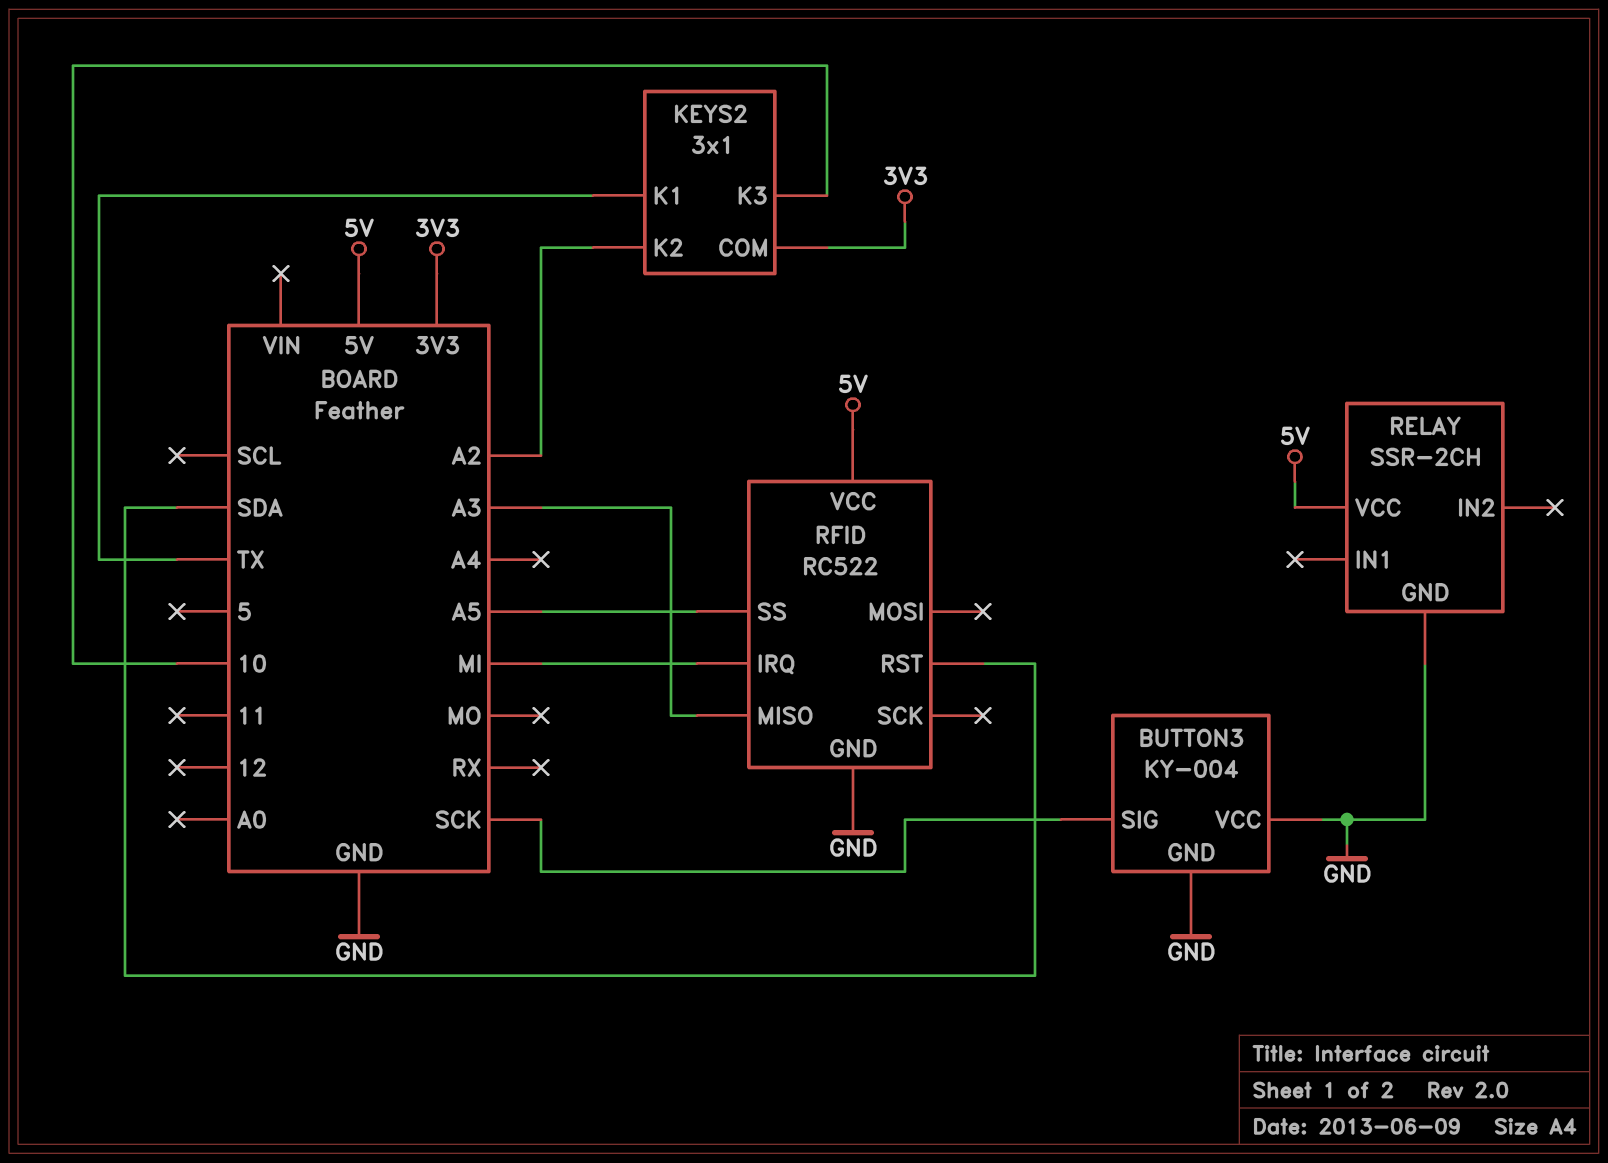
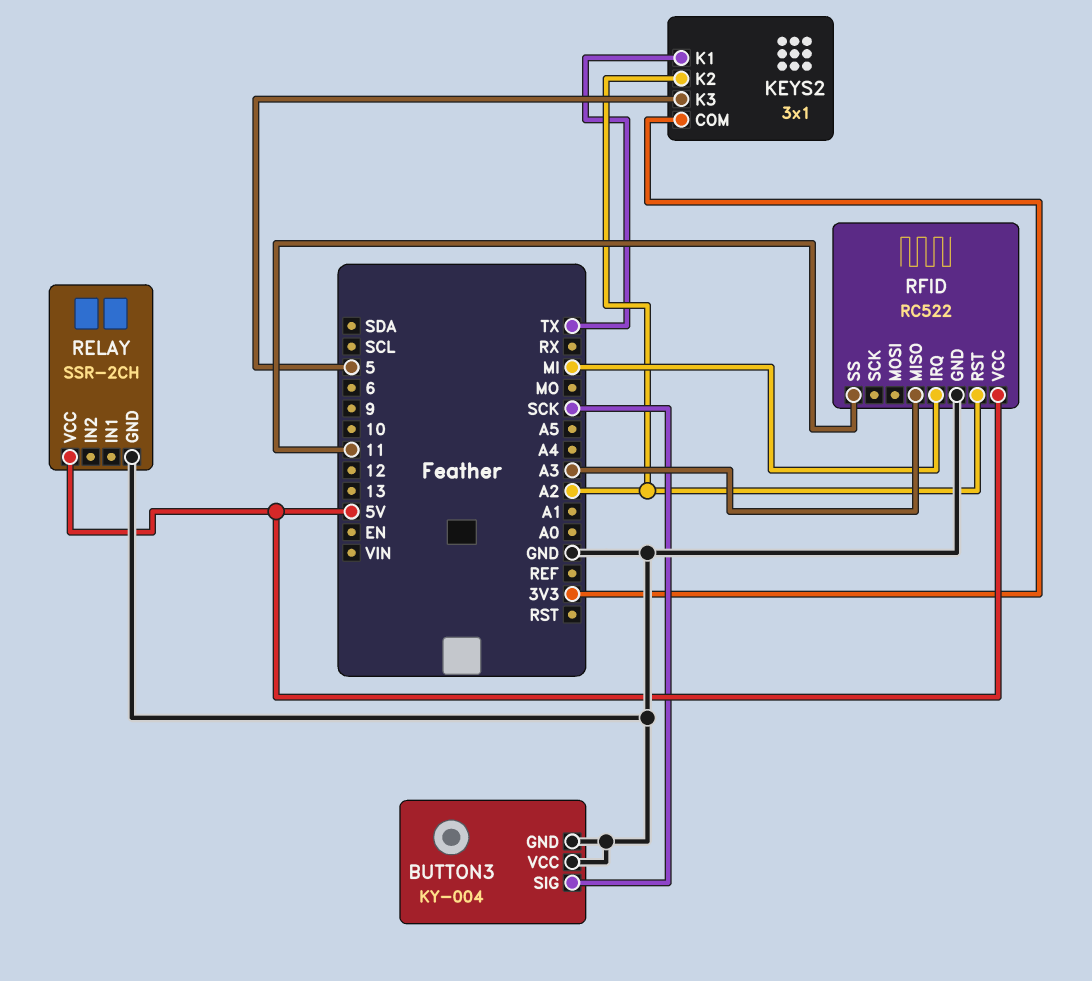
KEYS2 pin K3: 10 -> 5
RFID pin RST: SDA -> A2
RFID pin SS: A5 -> 11

